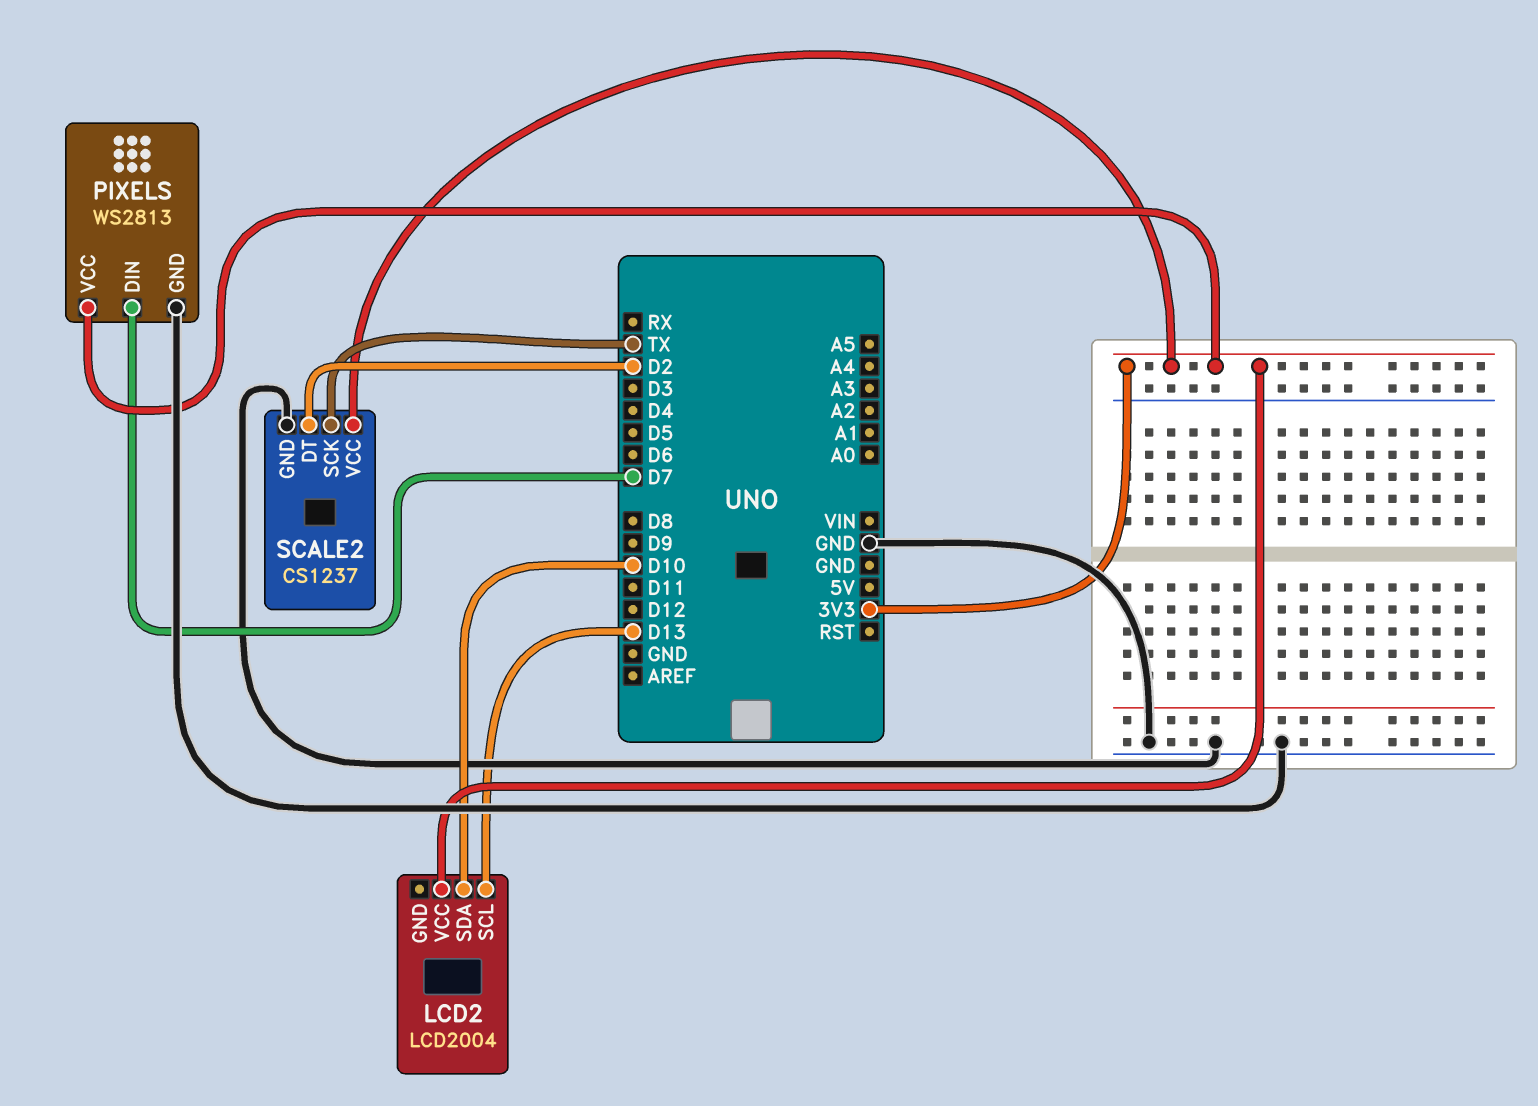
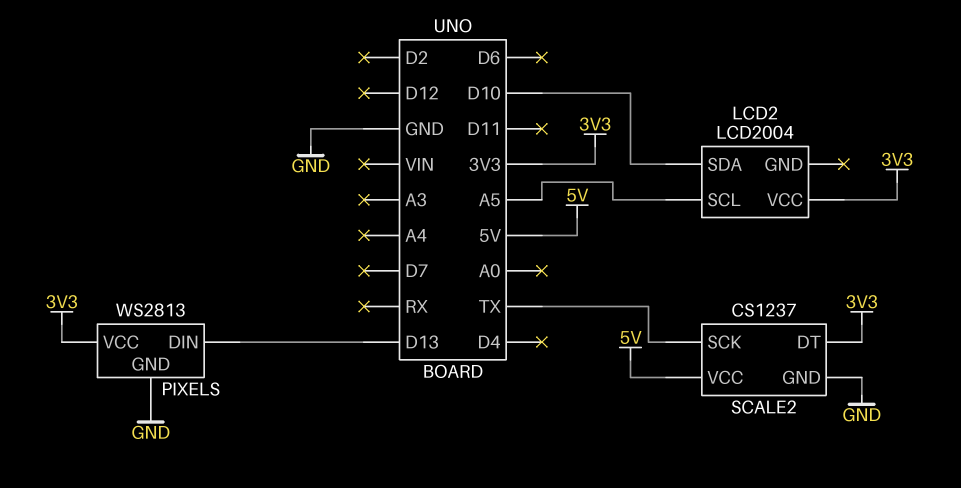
LCD2 pin SCL: D13 -> A5
PIXELS pin DIN: D7 -> D13
SCALE2 pin DT: D2 -> 3V3
SCALE2 pin VCC: 3V3 -> 5V

